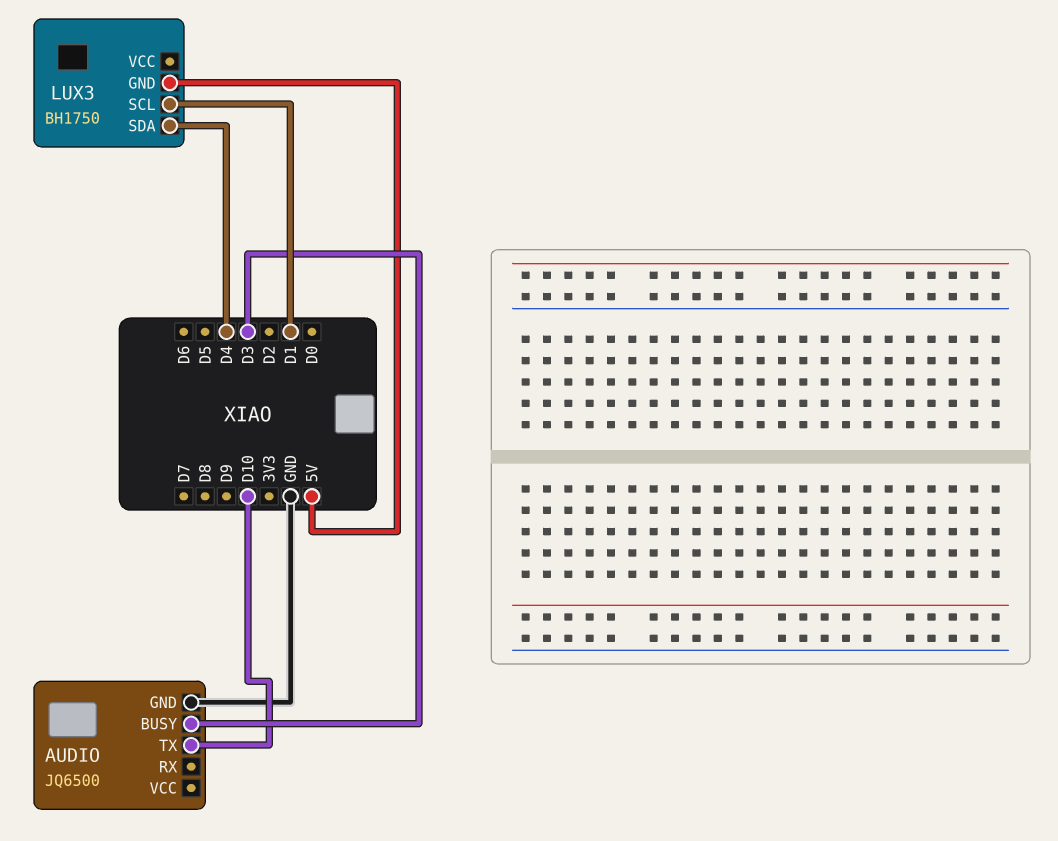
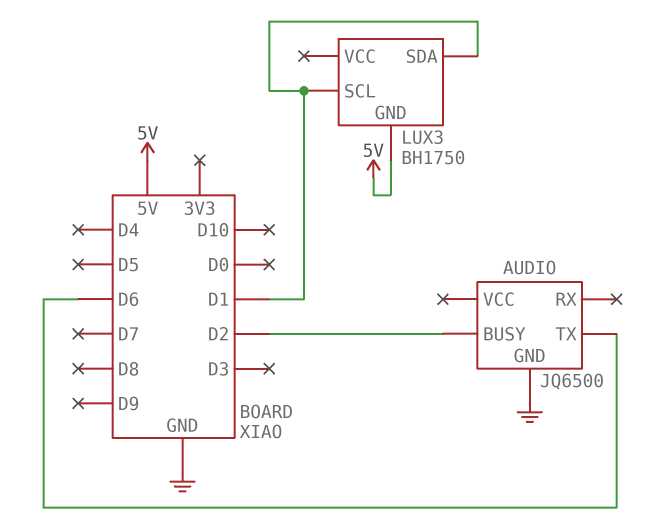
AUDIO pin BUSY: D3 -> D2
AUDIO pin TX: D10 -> D6
LUX3 pin SDA: D4 -> D1

